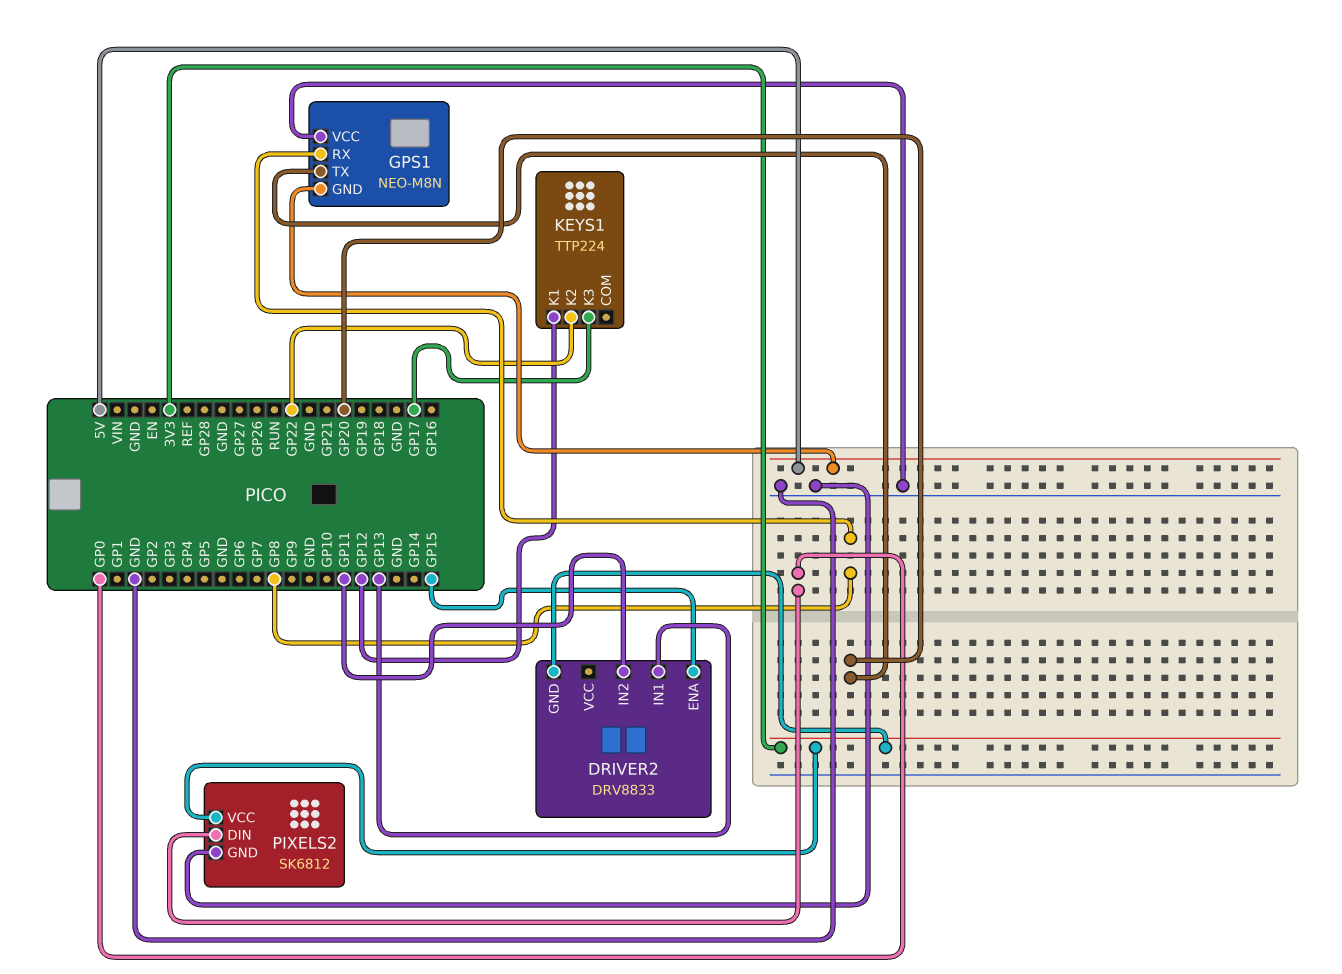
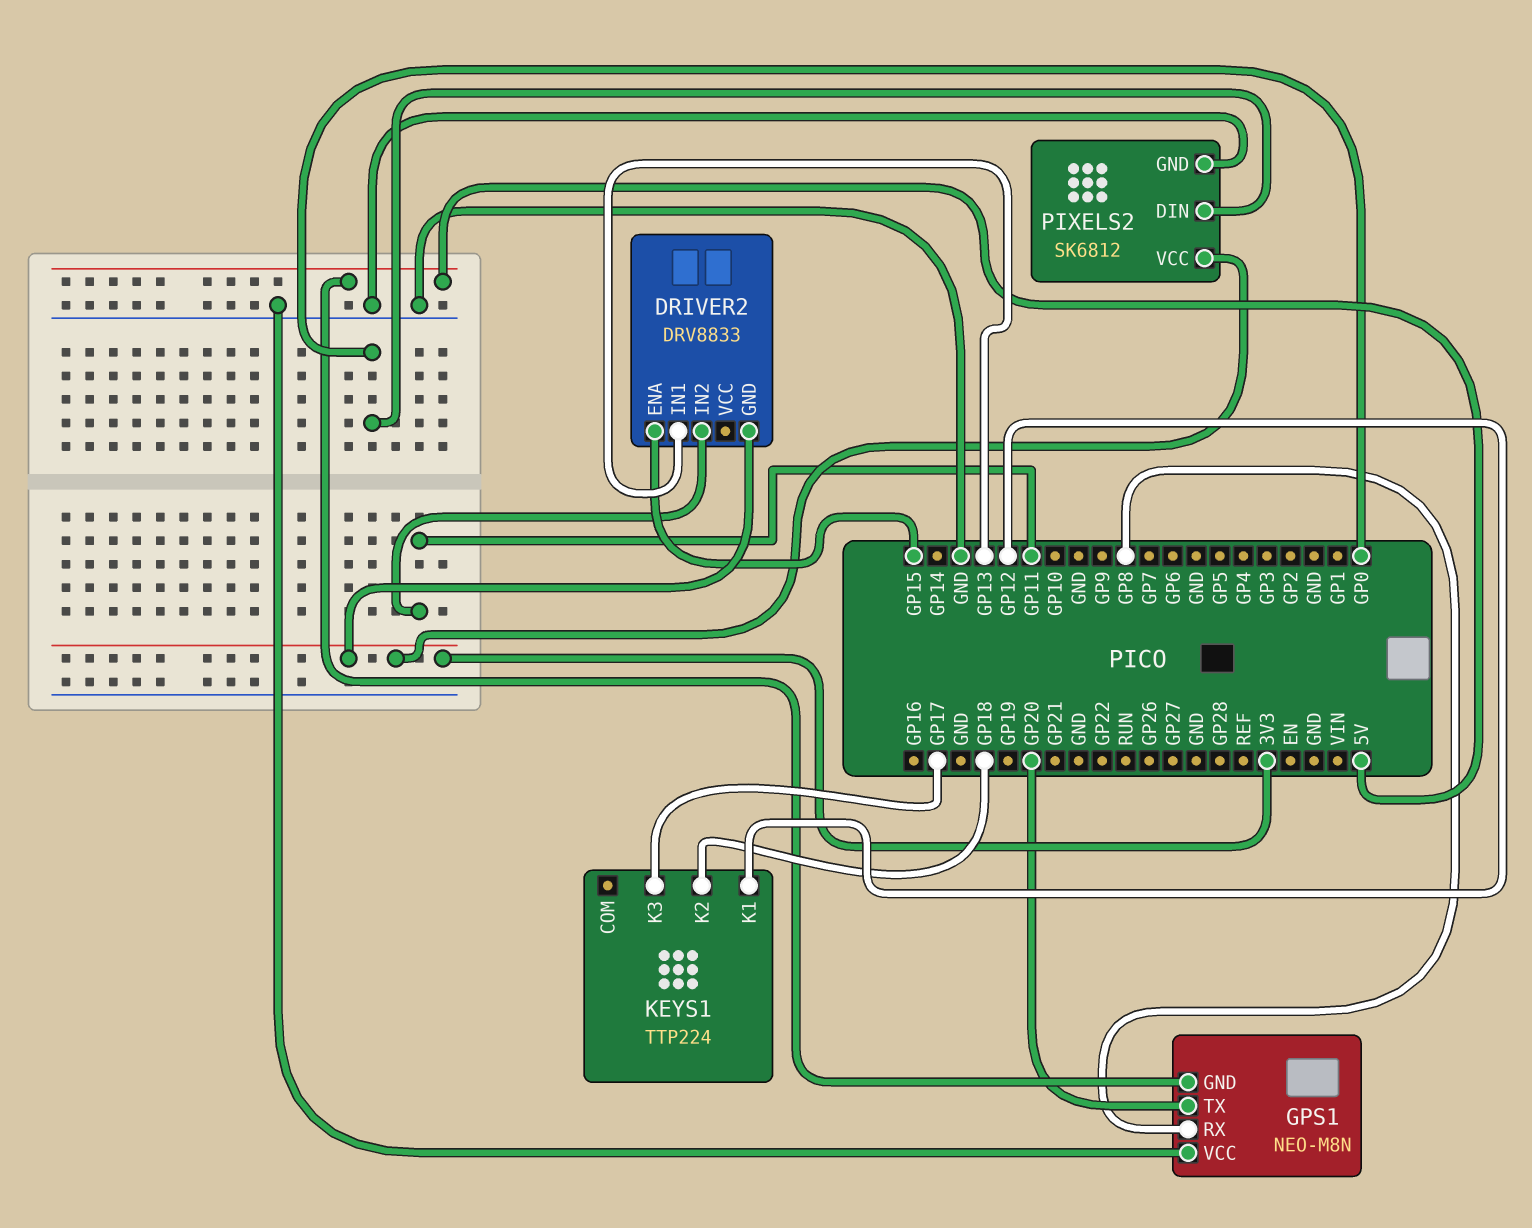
KEYS1 pin K2: GP22 -> GP18

